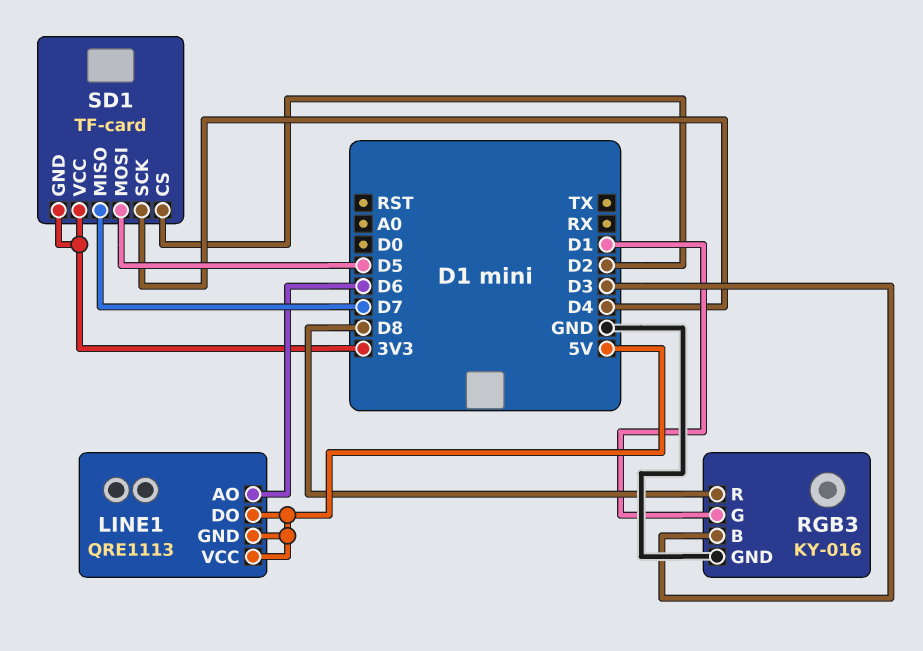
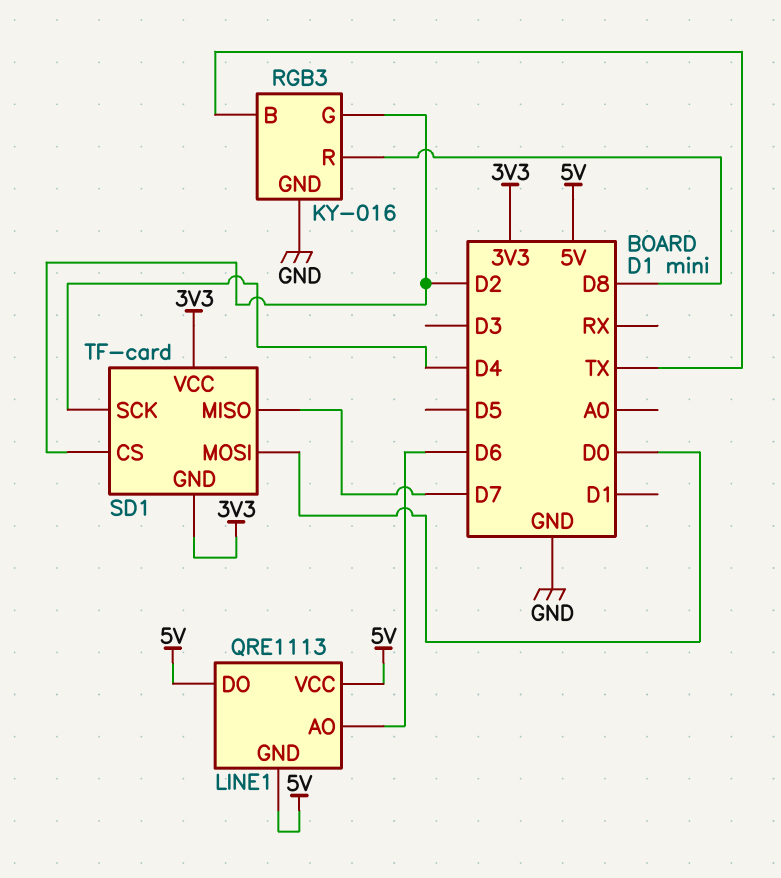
RGB3 pin B: D3 -> TX
RGB3 pin G: D1 -> D2
SD1 pin MOSI: D5 -> D0

